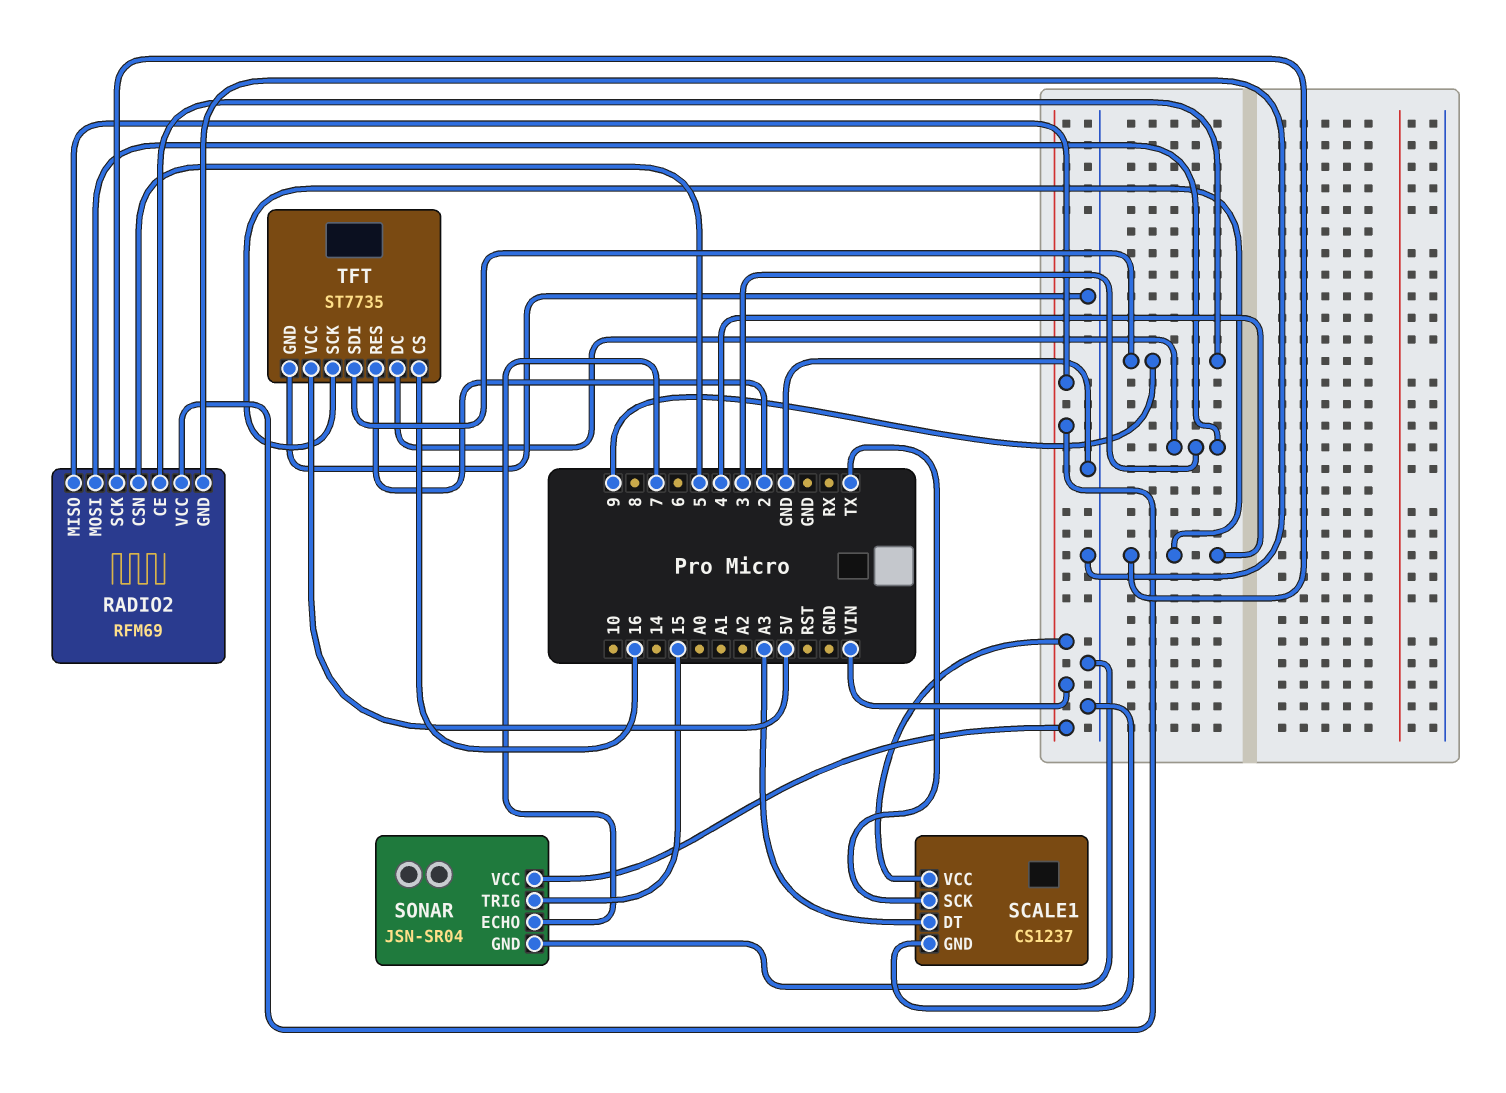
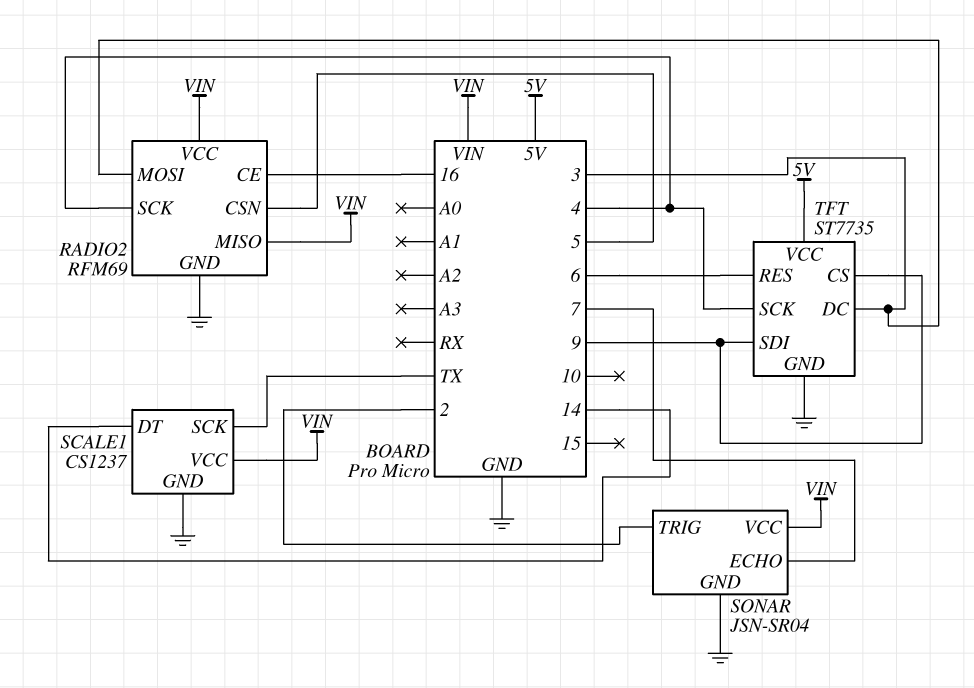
RADIO2 pin CE: 9 -> 16
SCALE1 pin DT: A3 -> 14
SONAR pin TRIG: 15 -> 2
TFT pin CS: 16 -> 9
TFT pin RES: 2 -> 6

